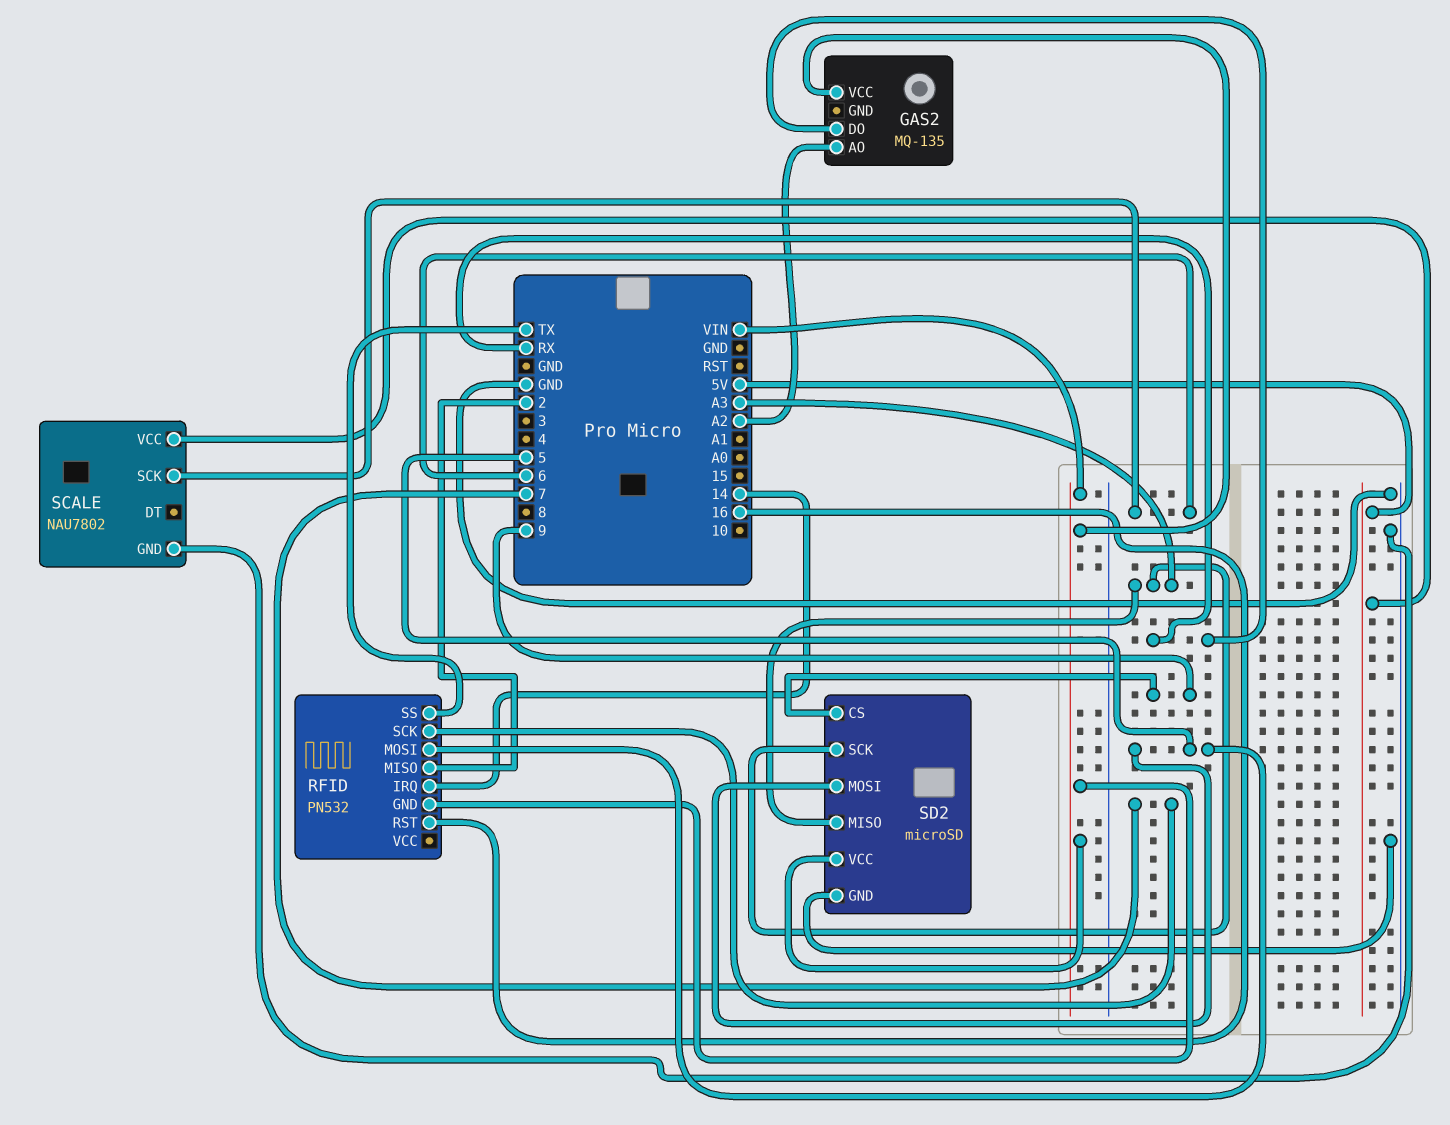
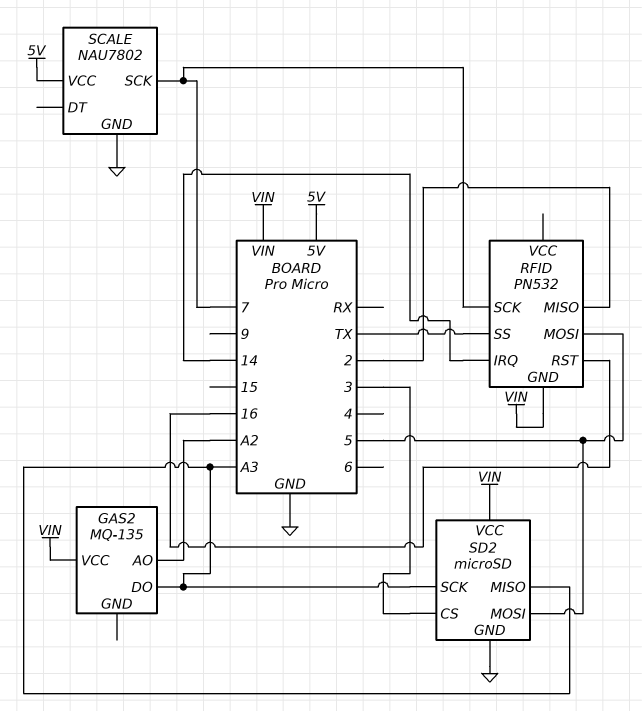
GAS2 pin DO: RX -> A3
SCALE pin SCK: 6 -> 7
SD2 pin CS: 9 -> 3

